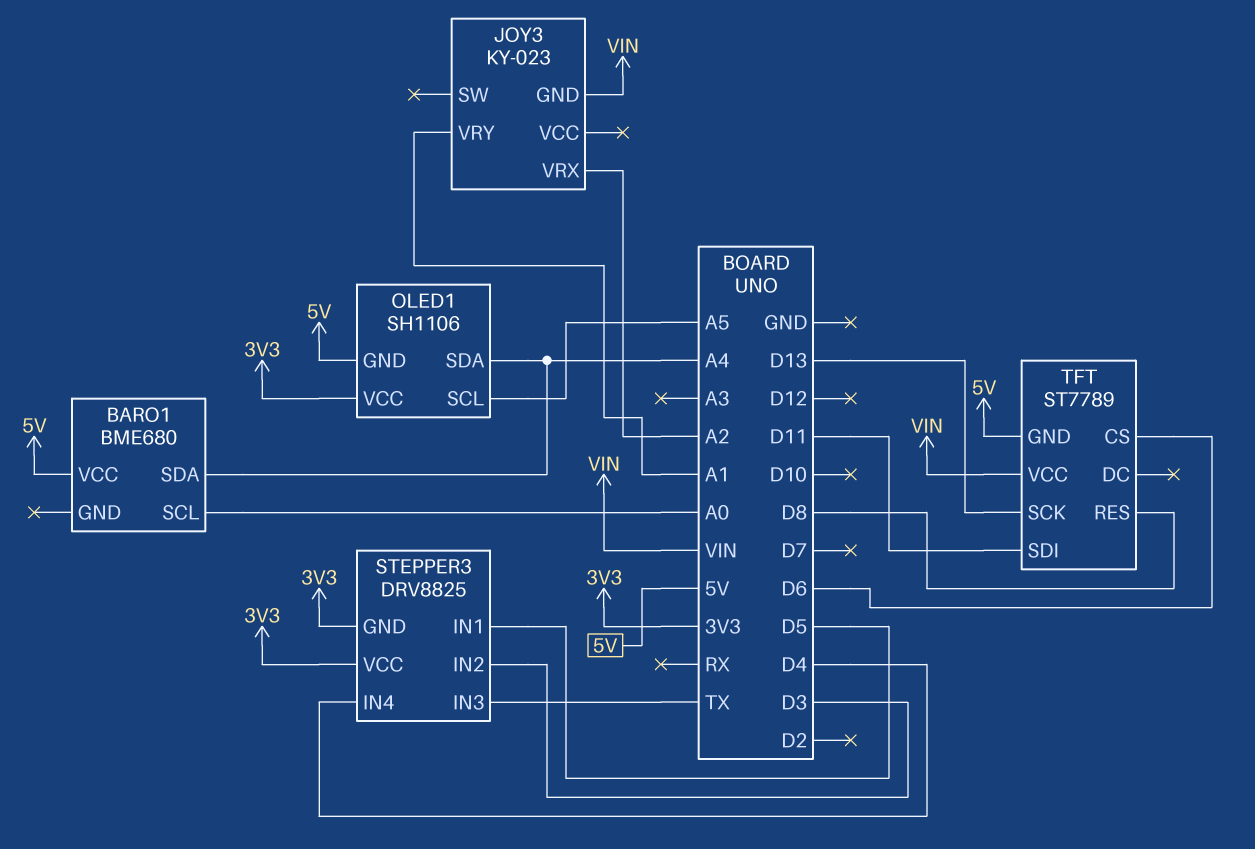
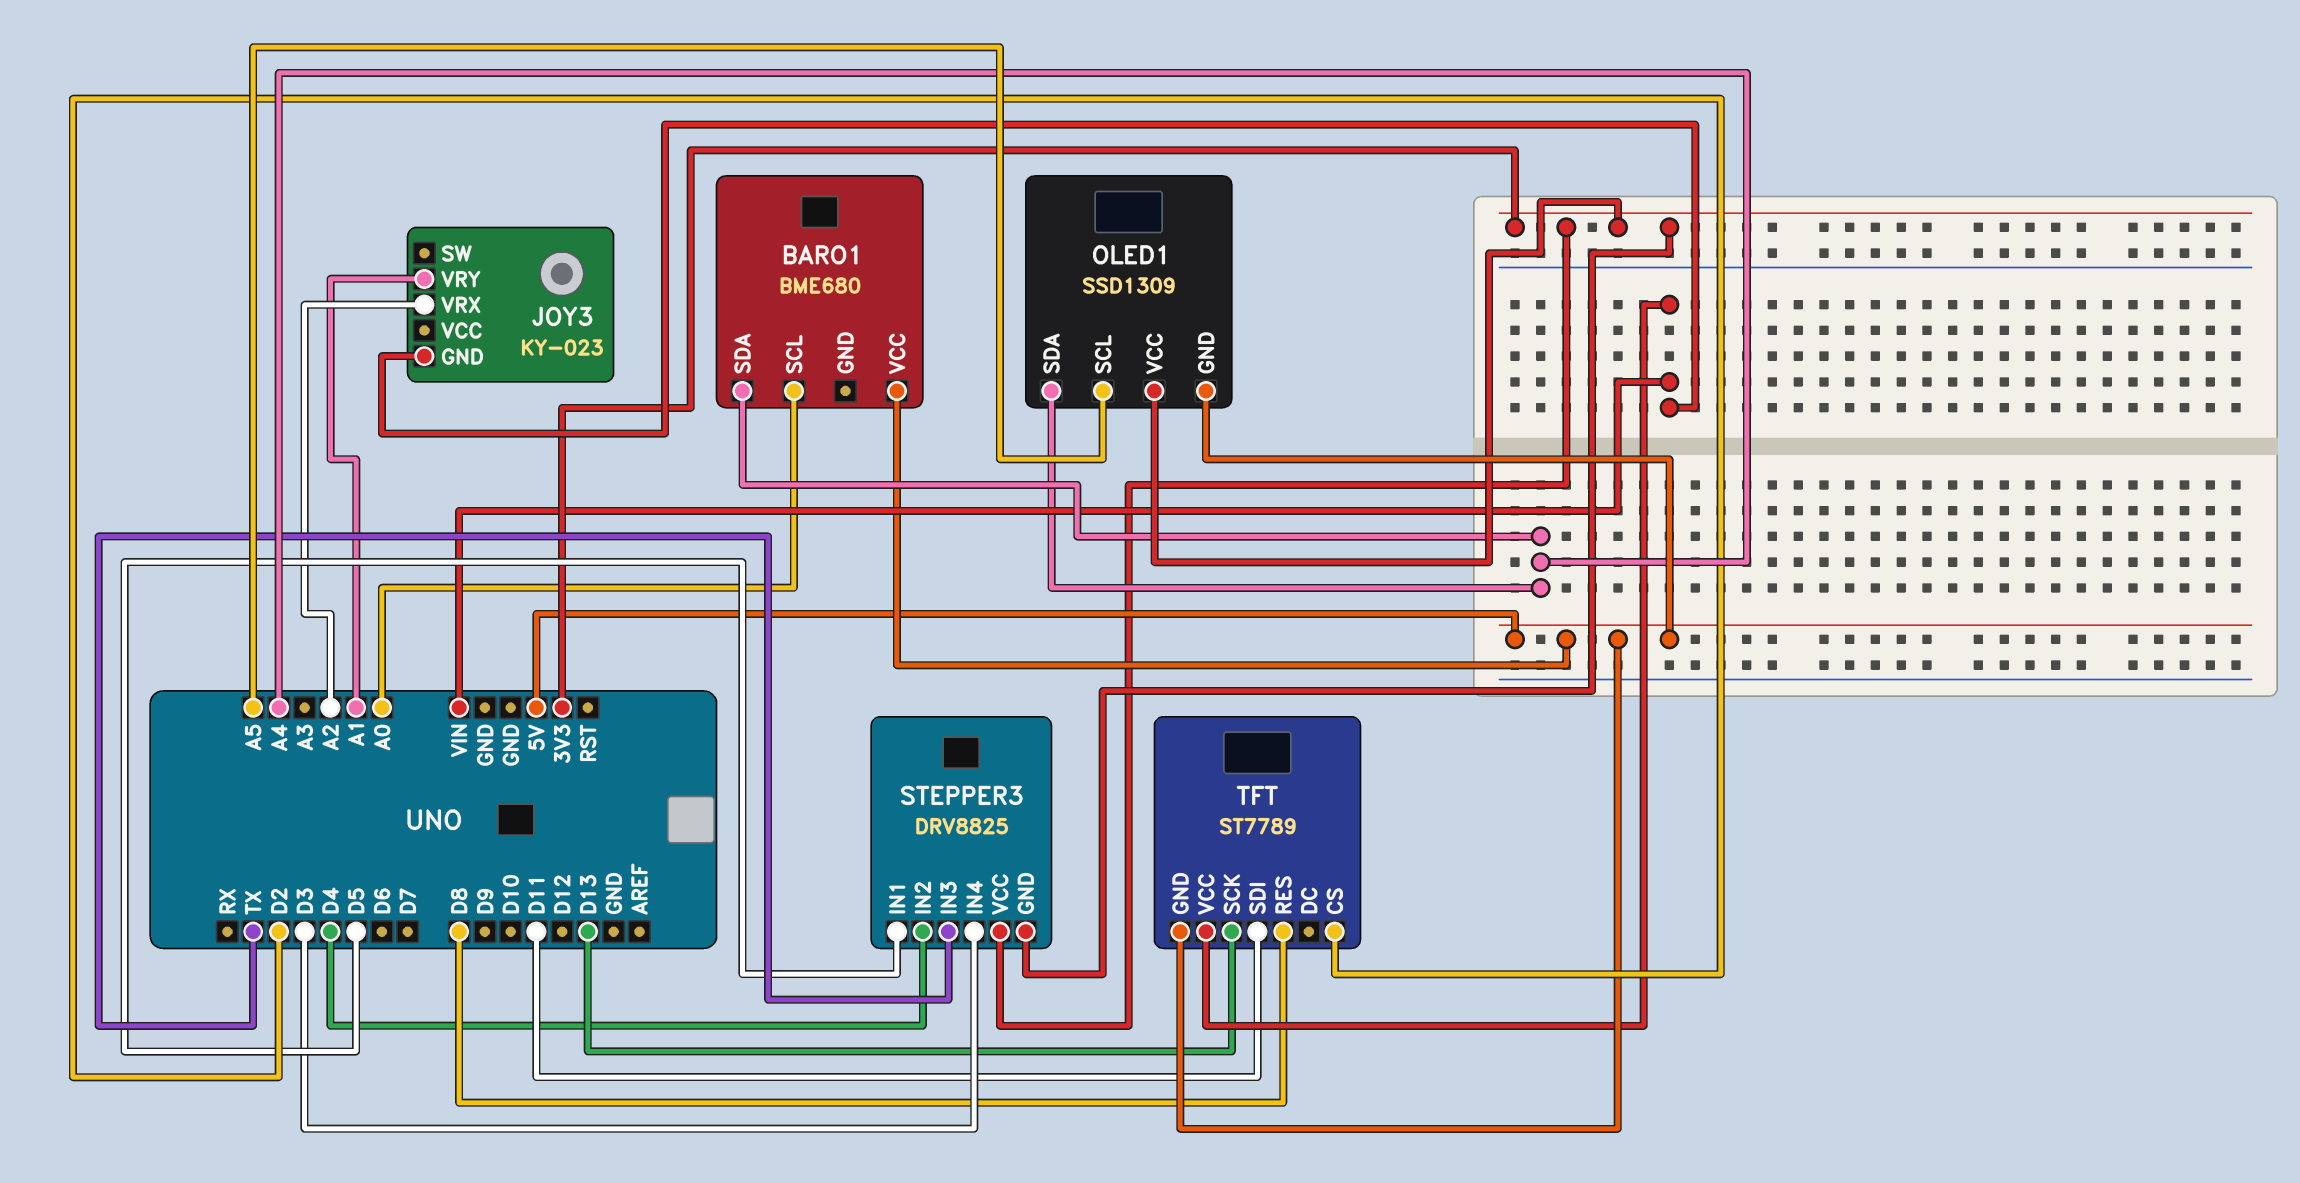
OLED1: SH1106 -> SSD1309
STEPPER3 pin IN2: D3 -> D4
STEPPER3 pin IN4: D4 -> D3
TFT pin CS: D6 -> D2

